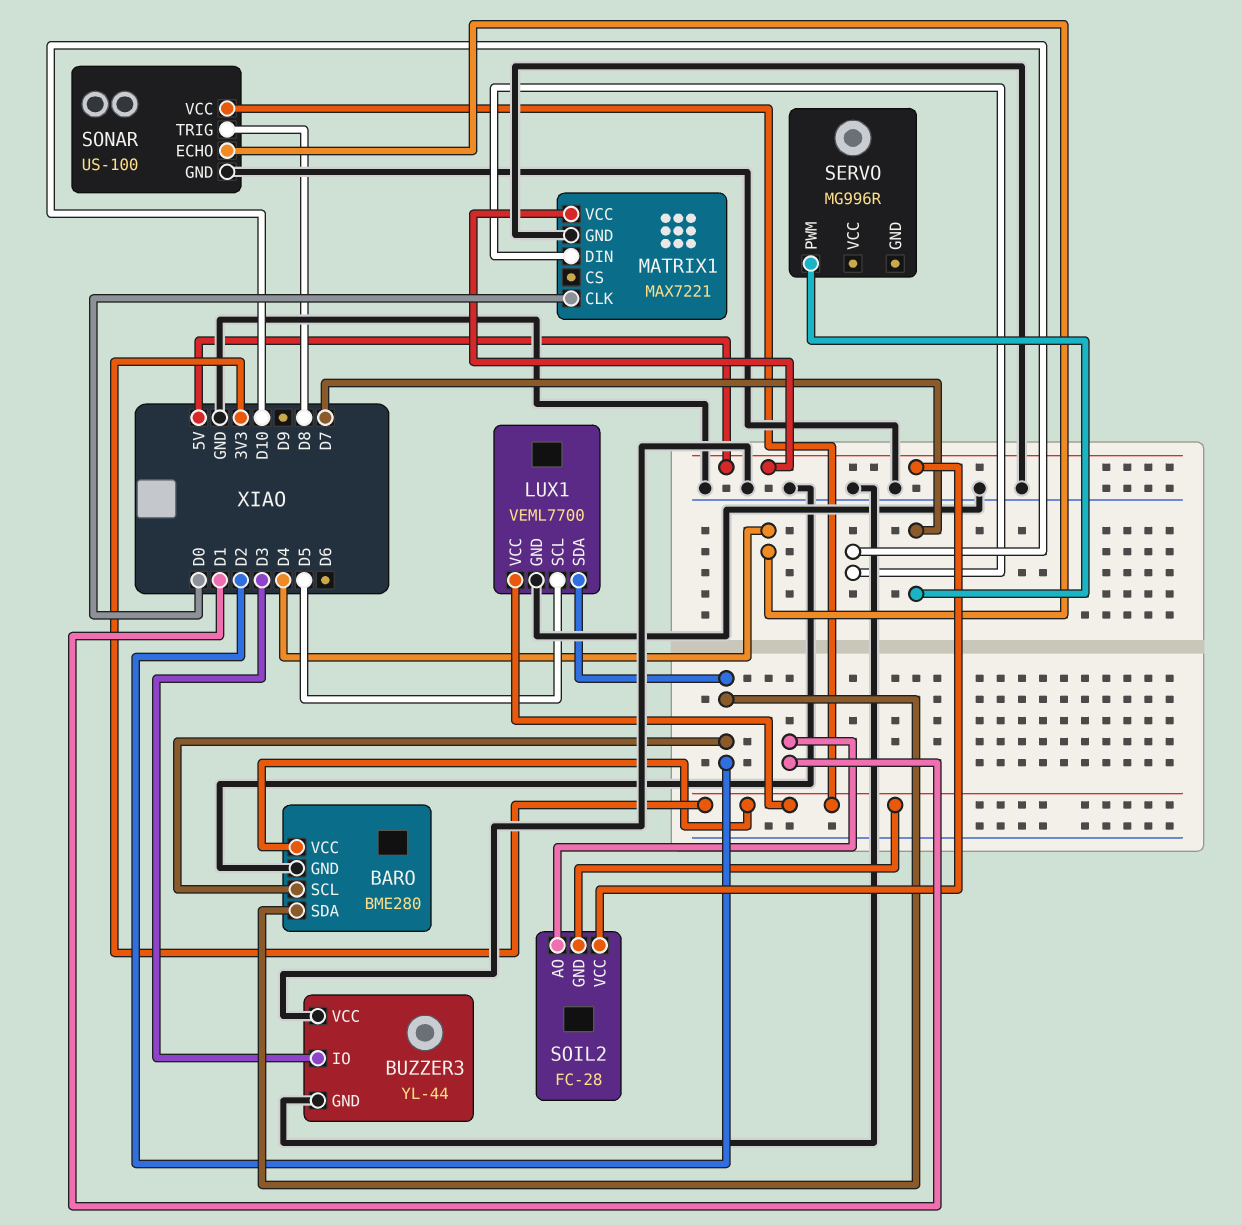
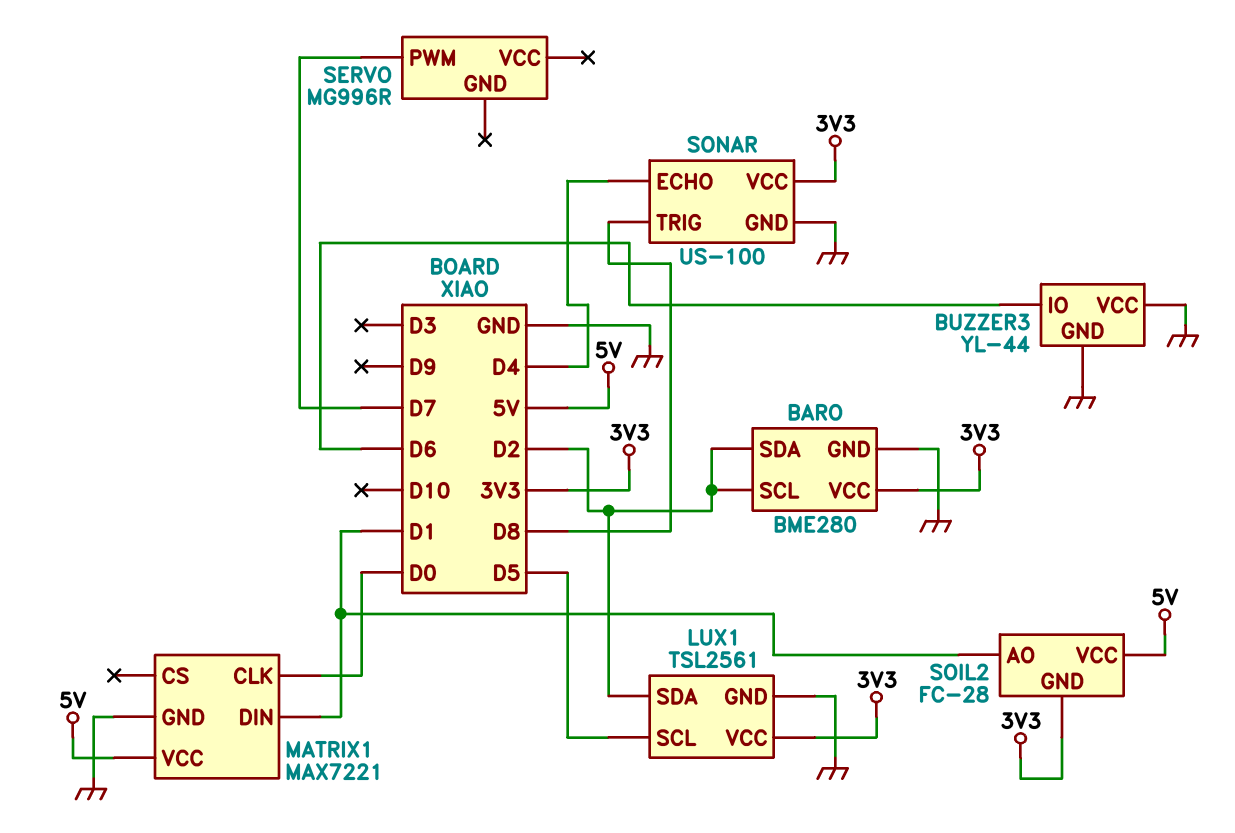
BUZZER3 pin IO: D3 -> D6
LUX1: VEML7700 -> TSL2561
MATRIX1 pin DIN: D10 -> D1

